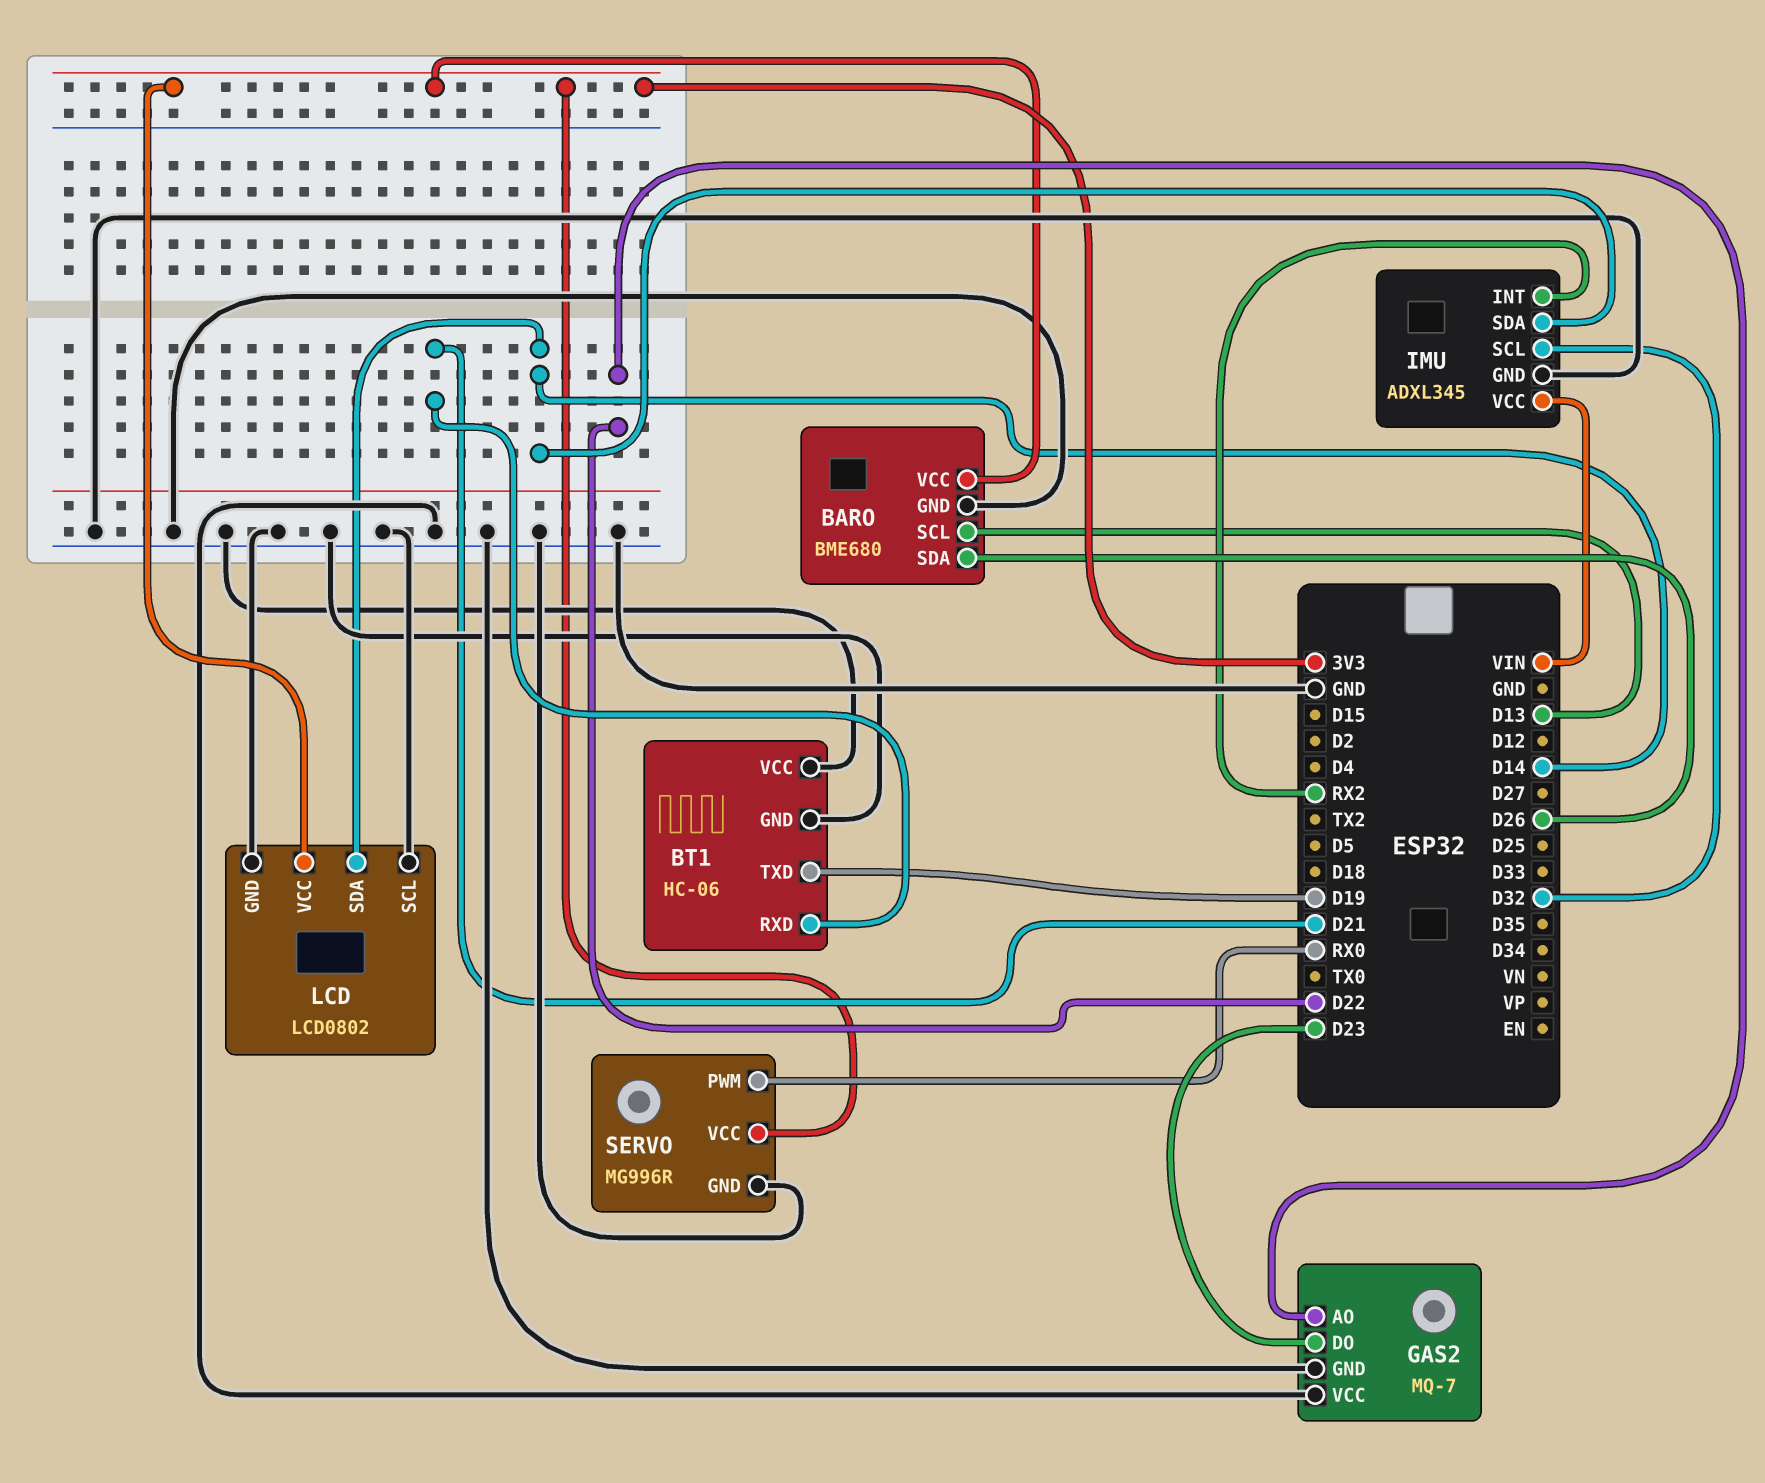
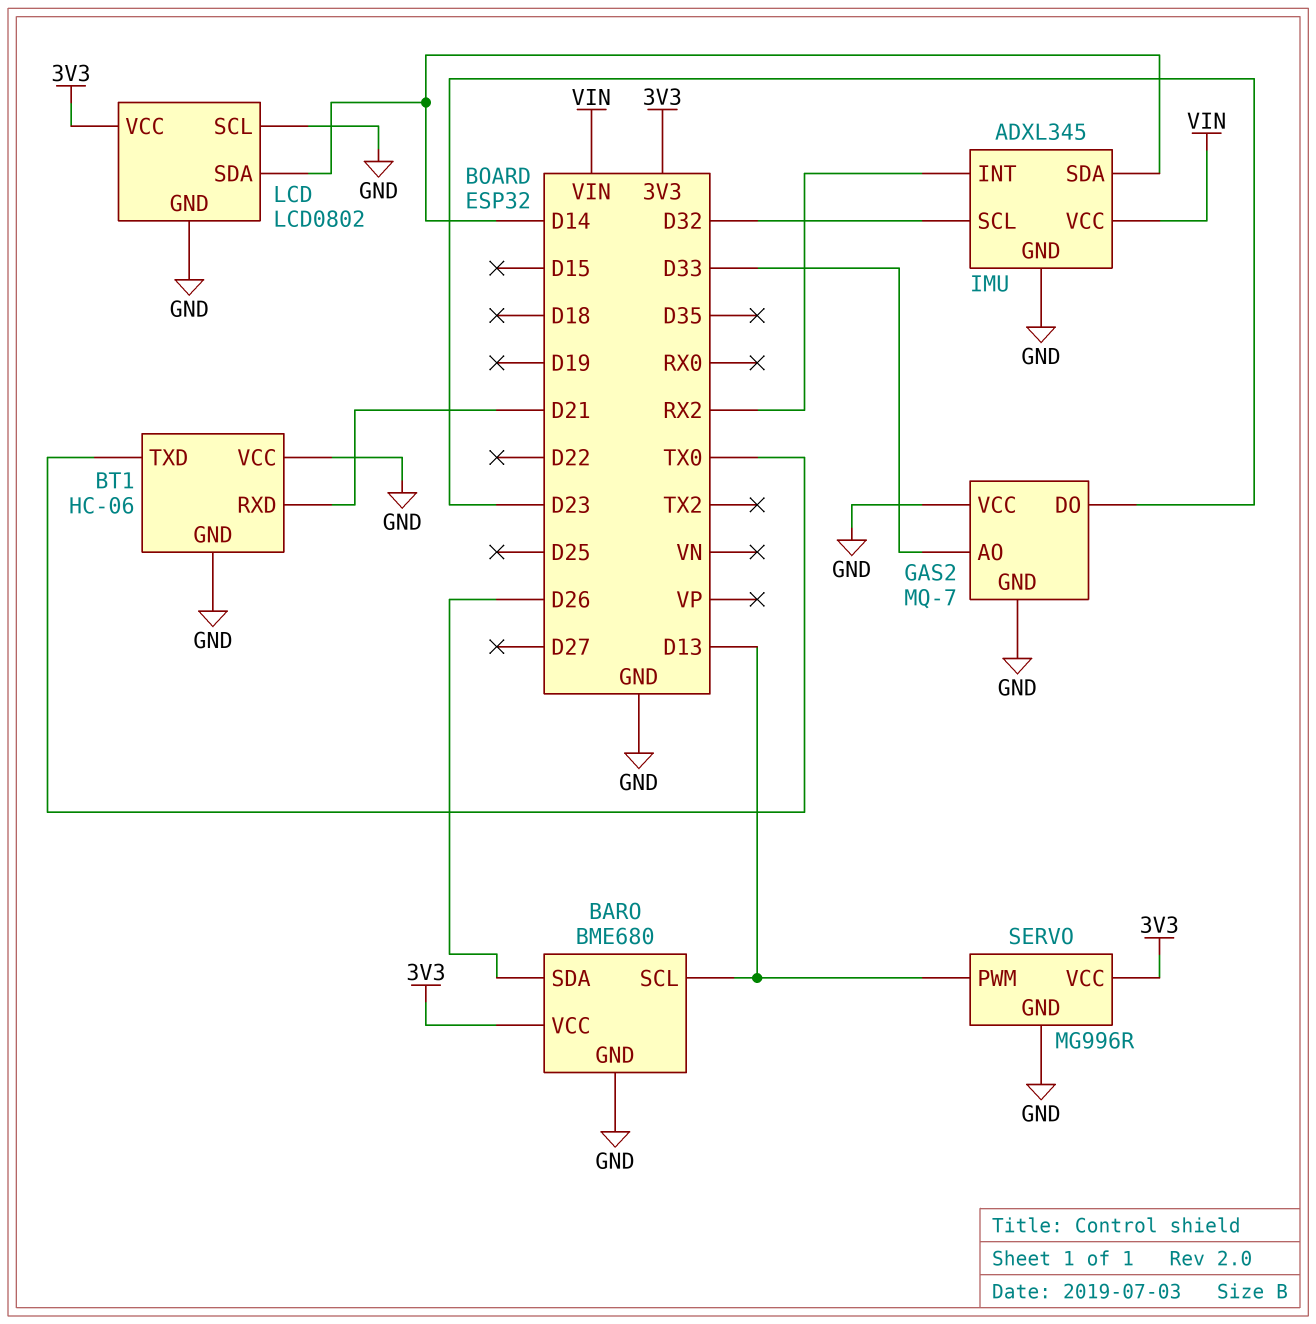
BT1 pin TXD: D19 -> TX0
GAS2 pin AO: D22 -> D33
SERVO pin PWM: RX0 -> D13

